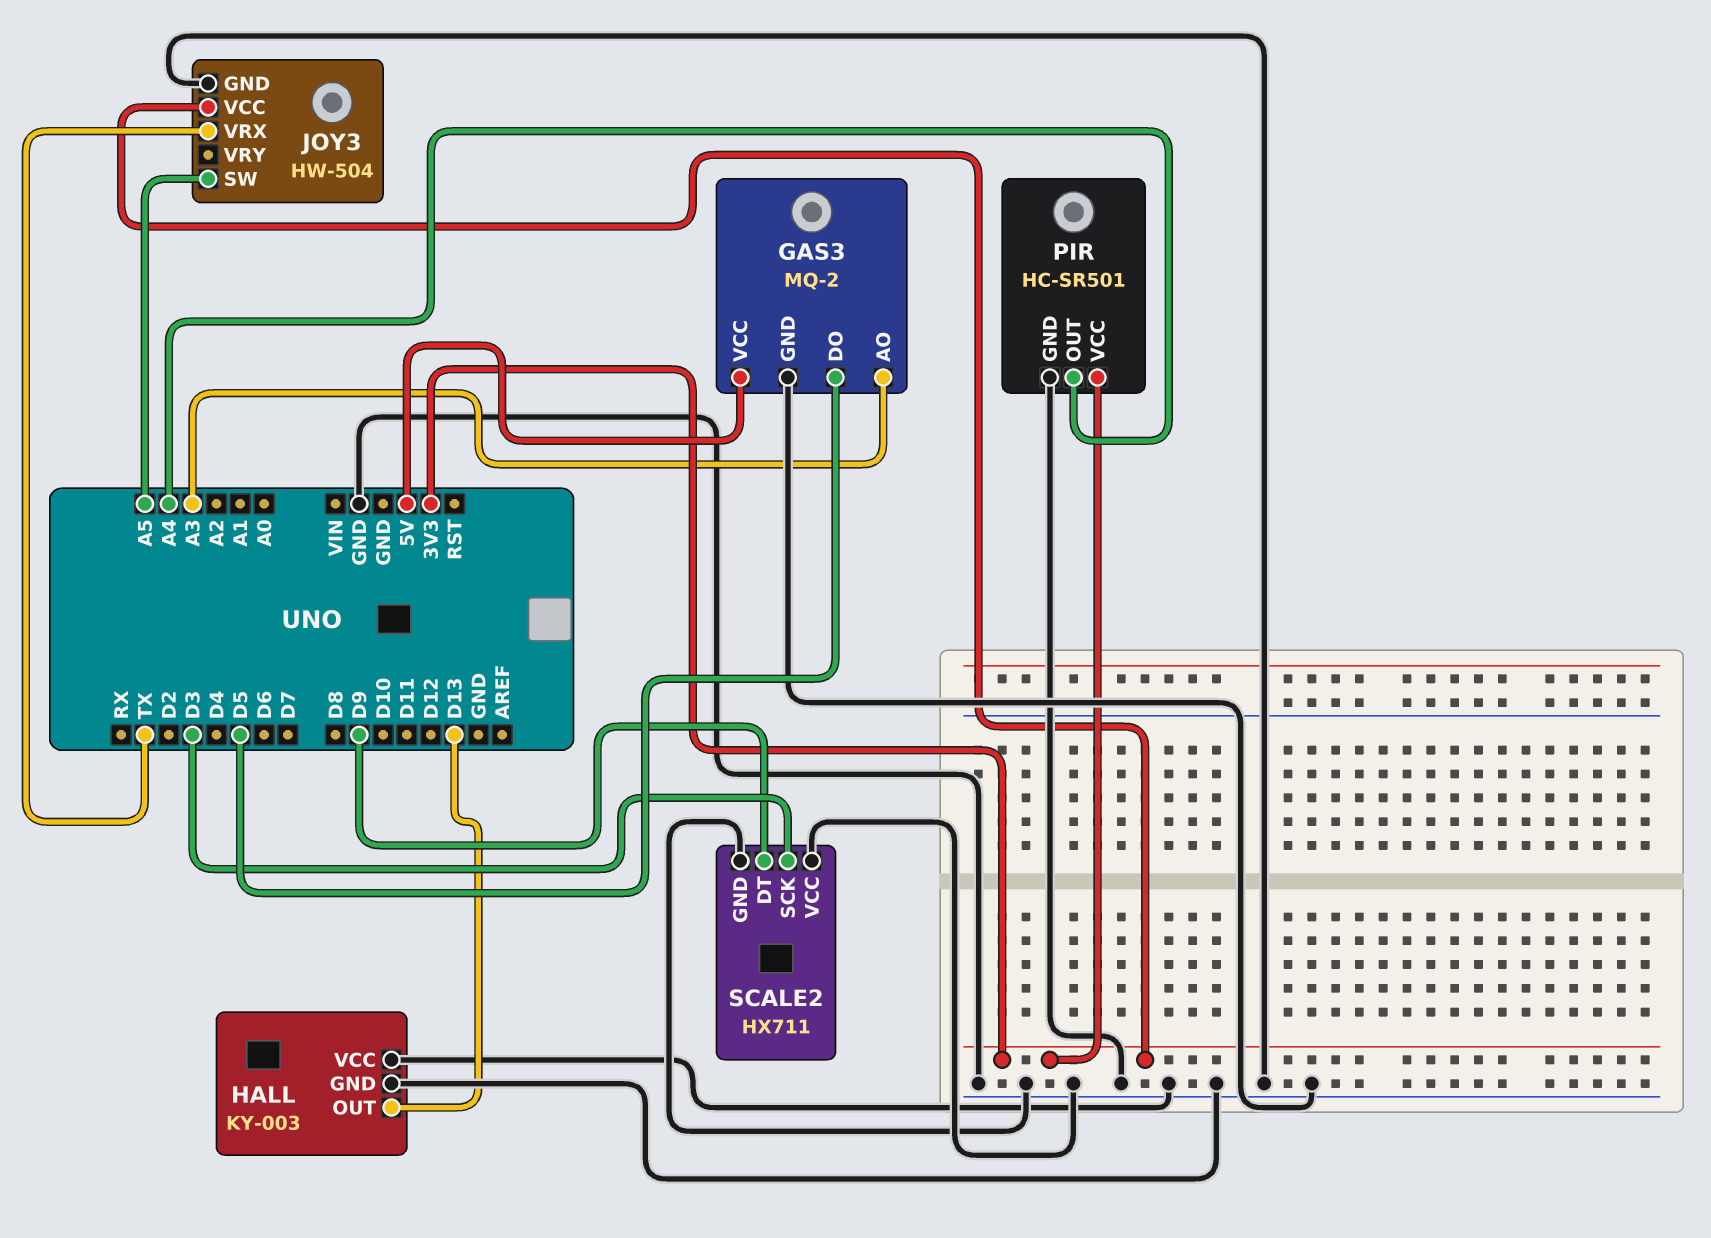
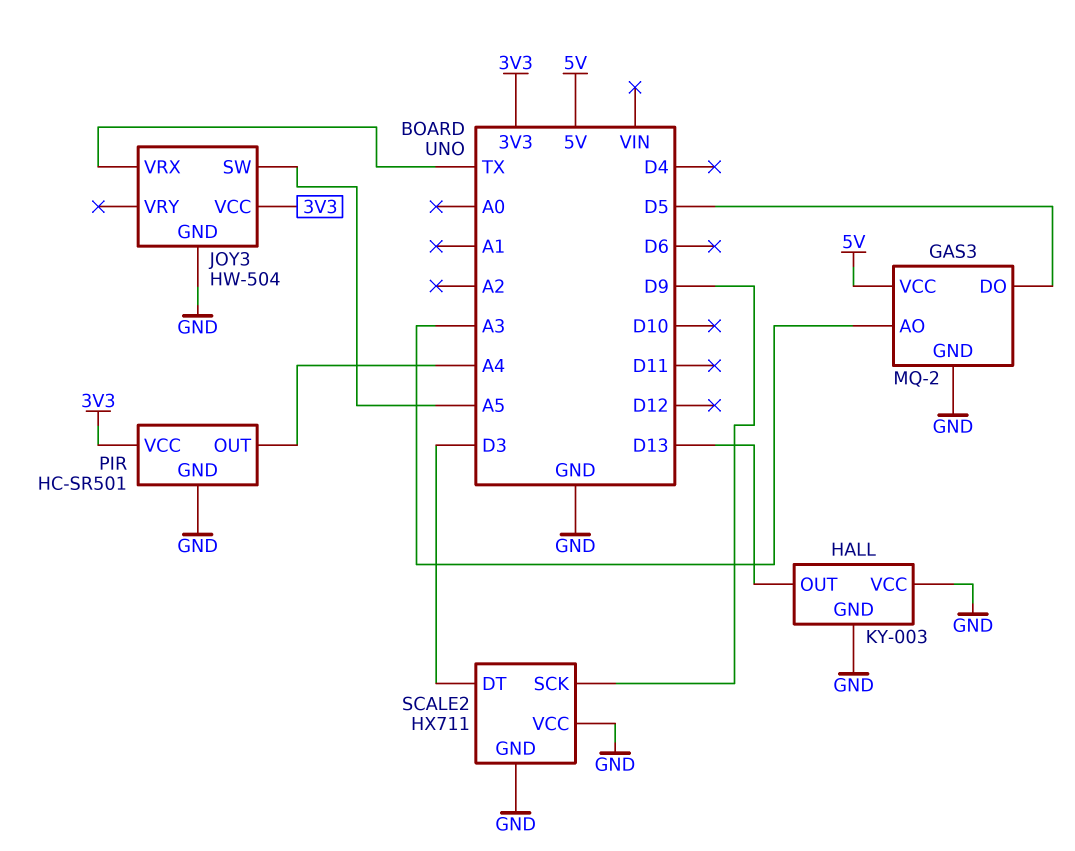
SCALE2 pin DT: D9 -> D3
SCALE2 pin SCK: D3 -> D9

